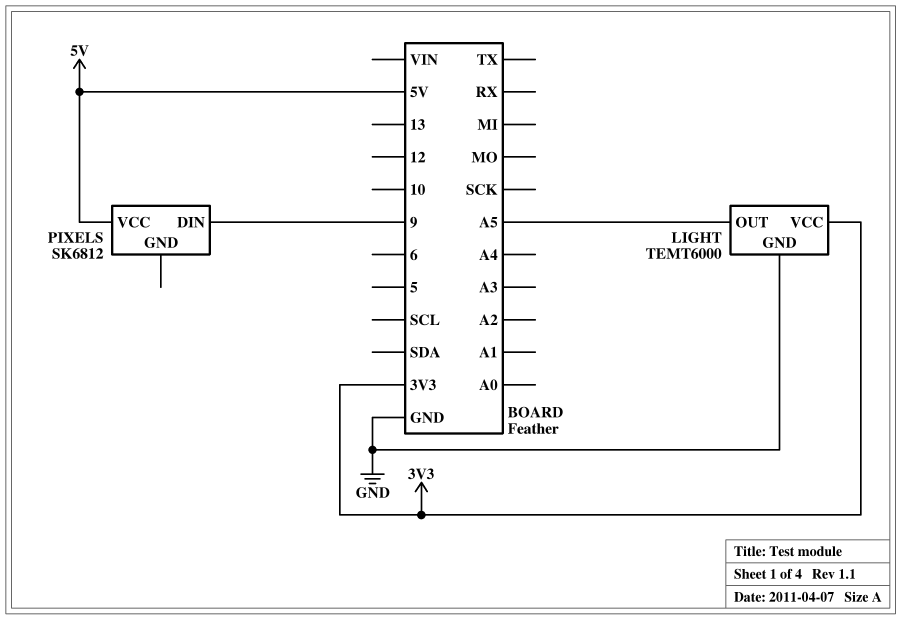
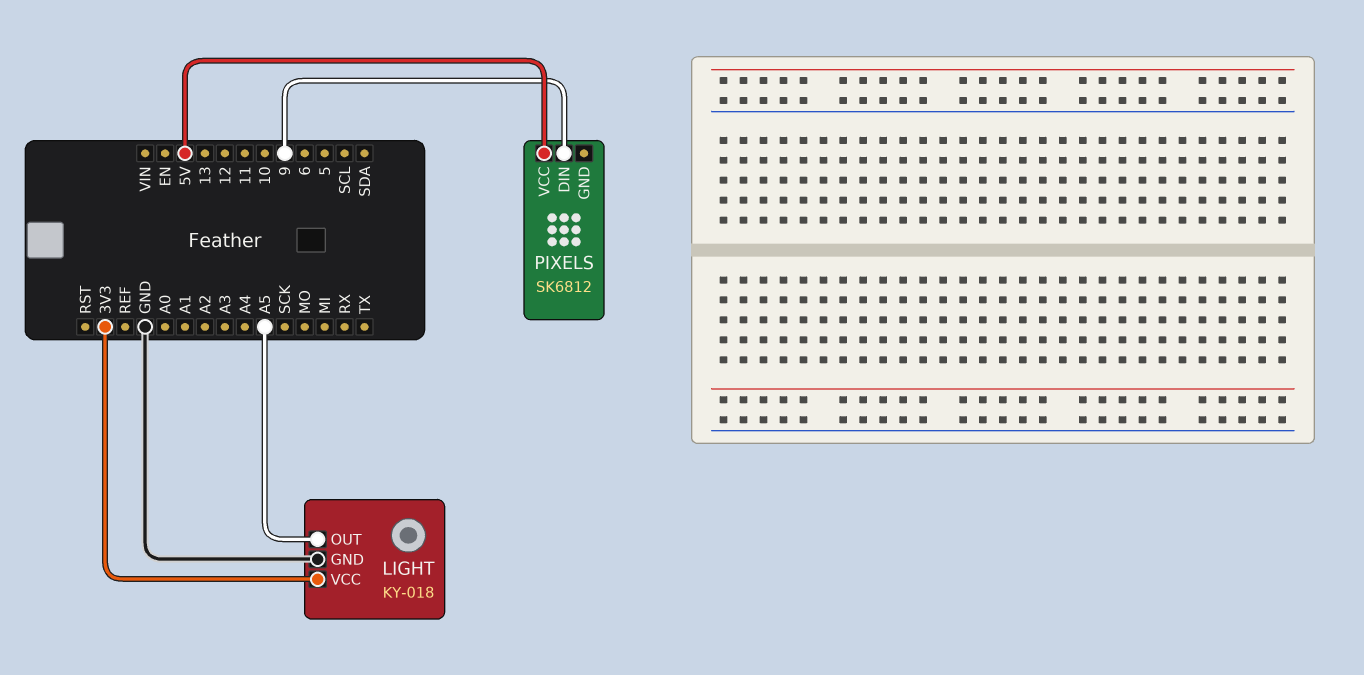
LIGHT: TEMT6000 -> KY-018

